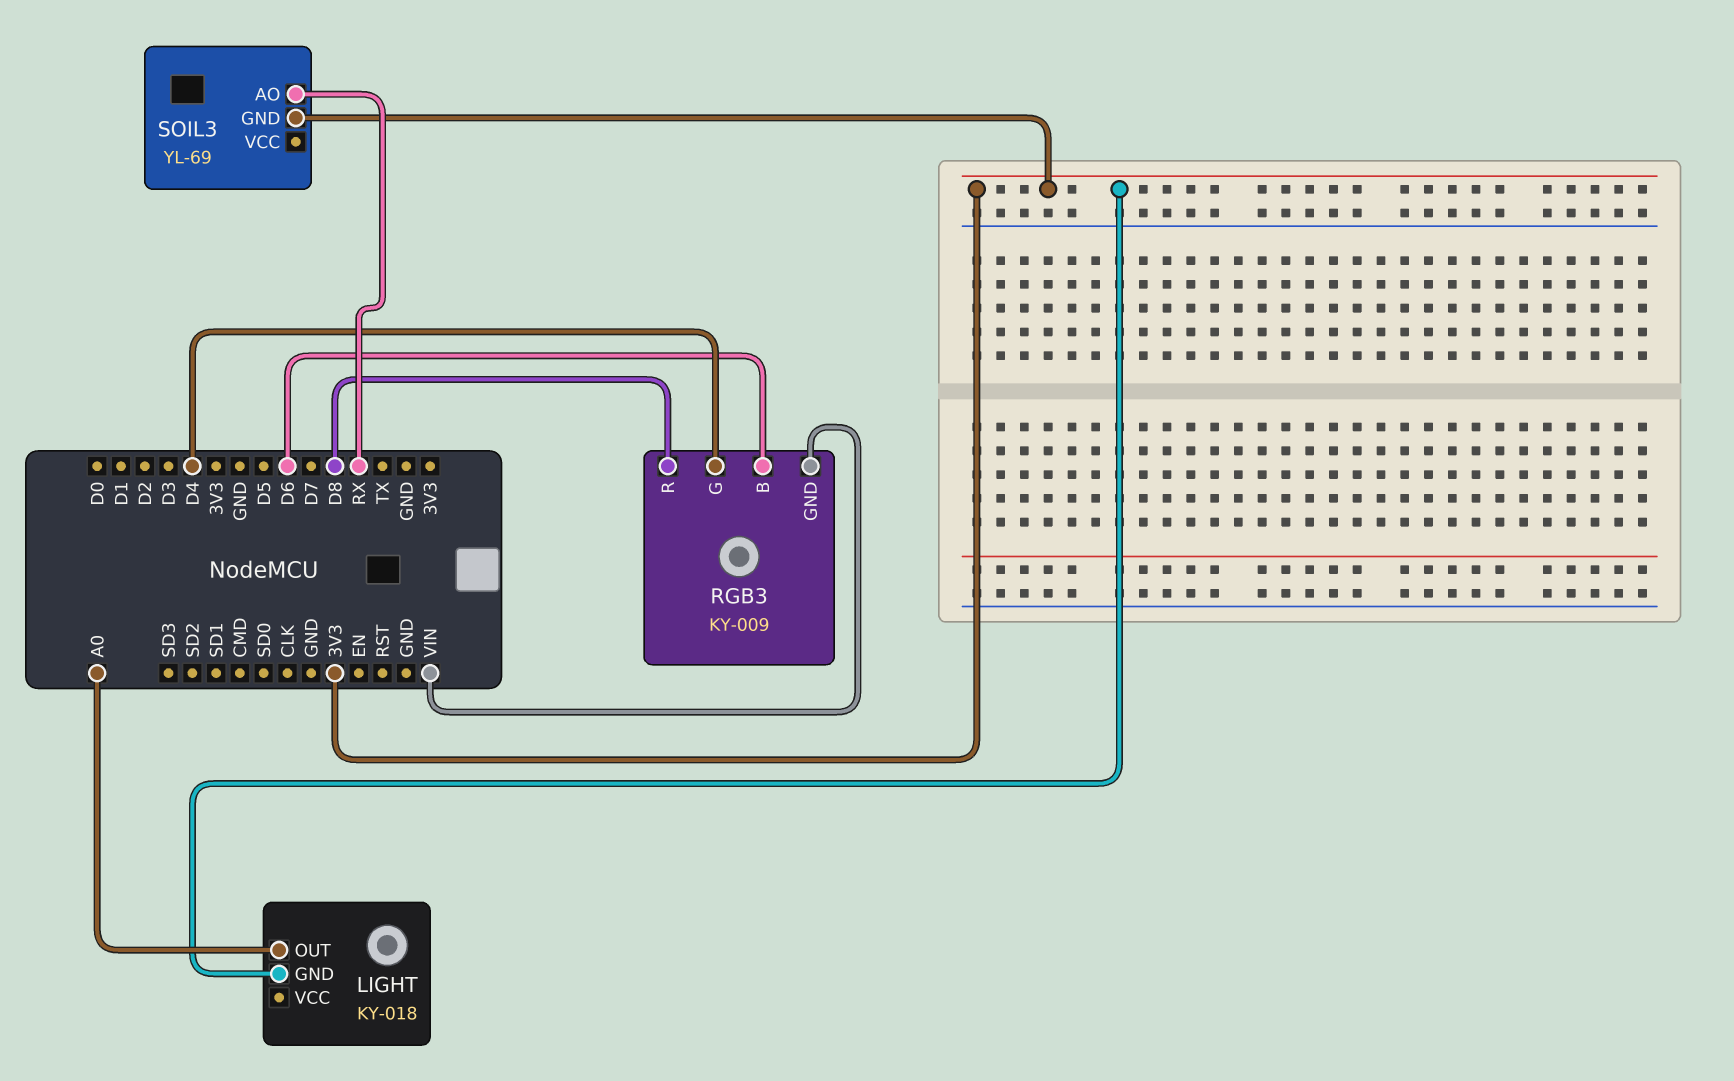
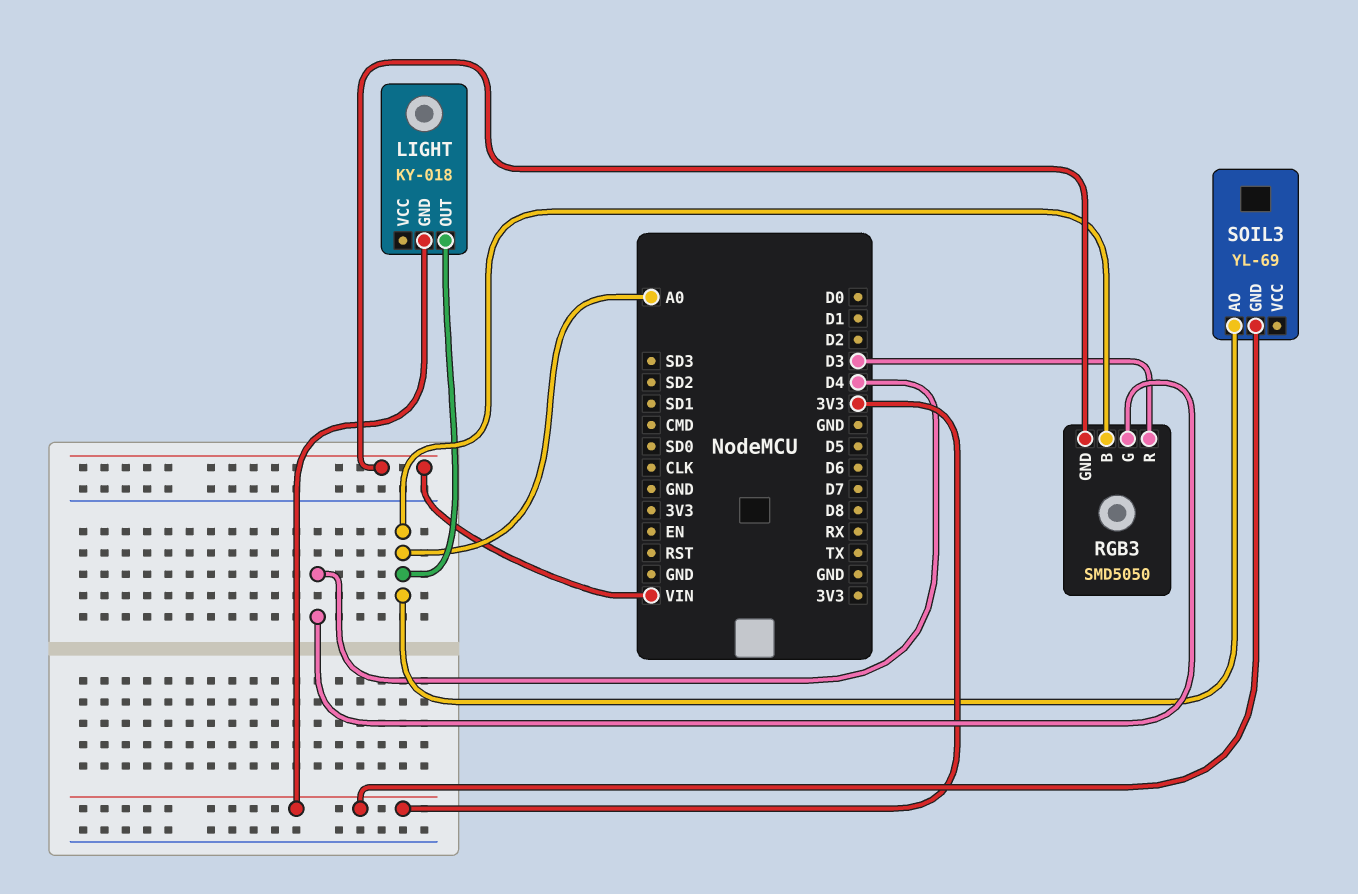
RGB3: KY-009 -> SMD5050
RGB3 pin B: D6 -> A0
RGB3 pin R: D8 -> D3
SOIL3 pin AO: RX -> A0

